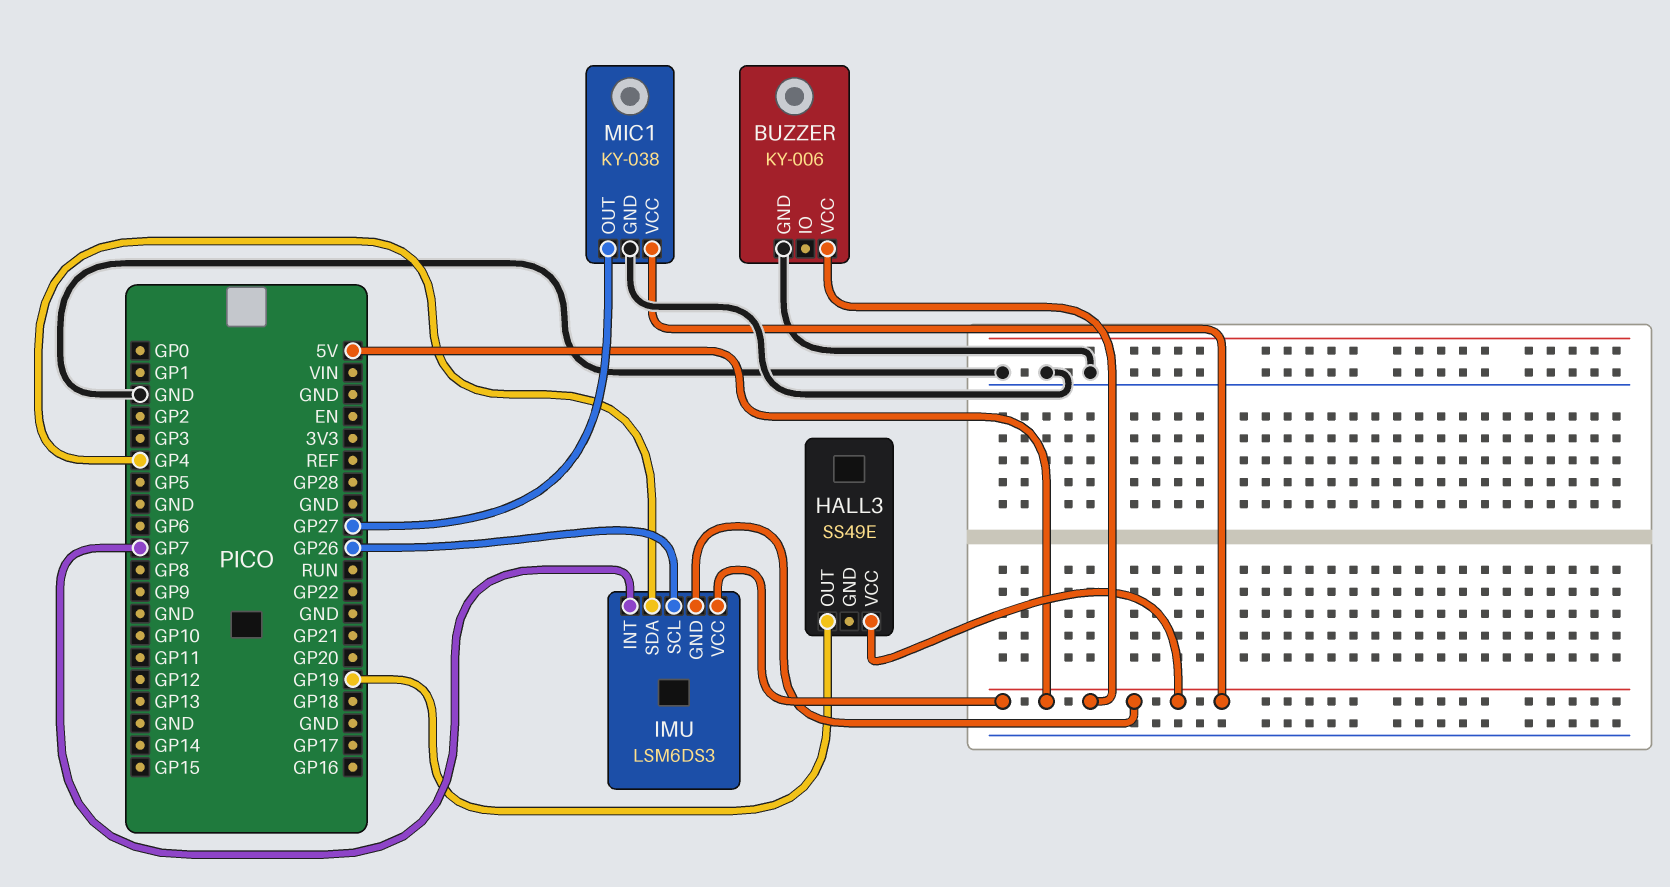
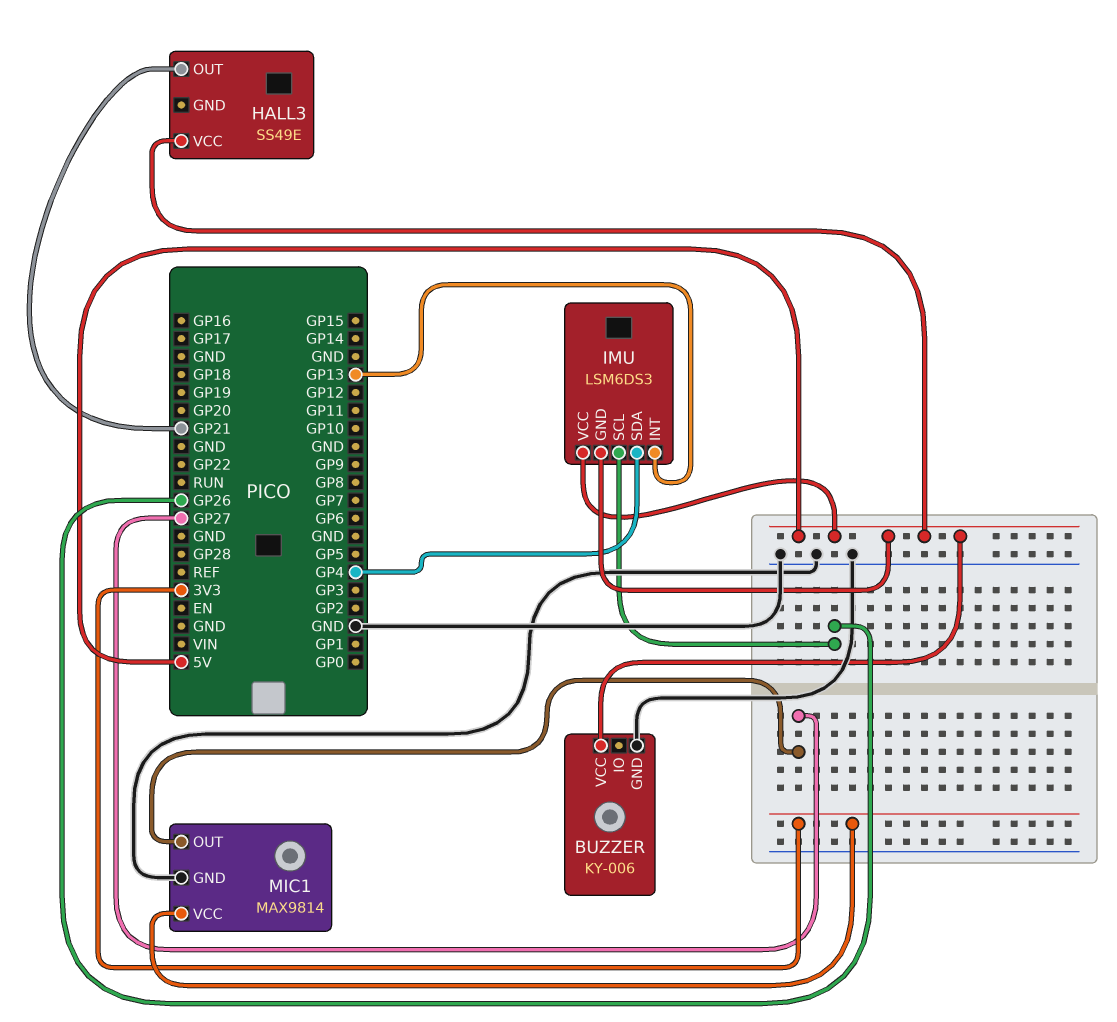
HALL3 pin OUT: GP19 -> GP21
IMU pin INT: GP7 -> GP13
MIC1: KY-038 -> MAX9814
MIC1 pin VCC: 5V -> 3V3

